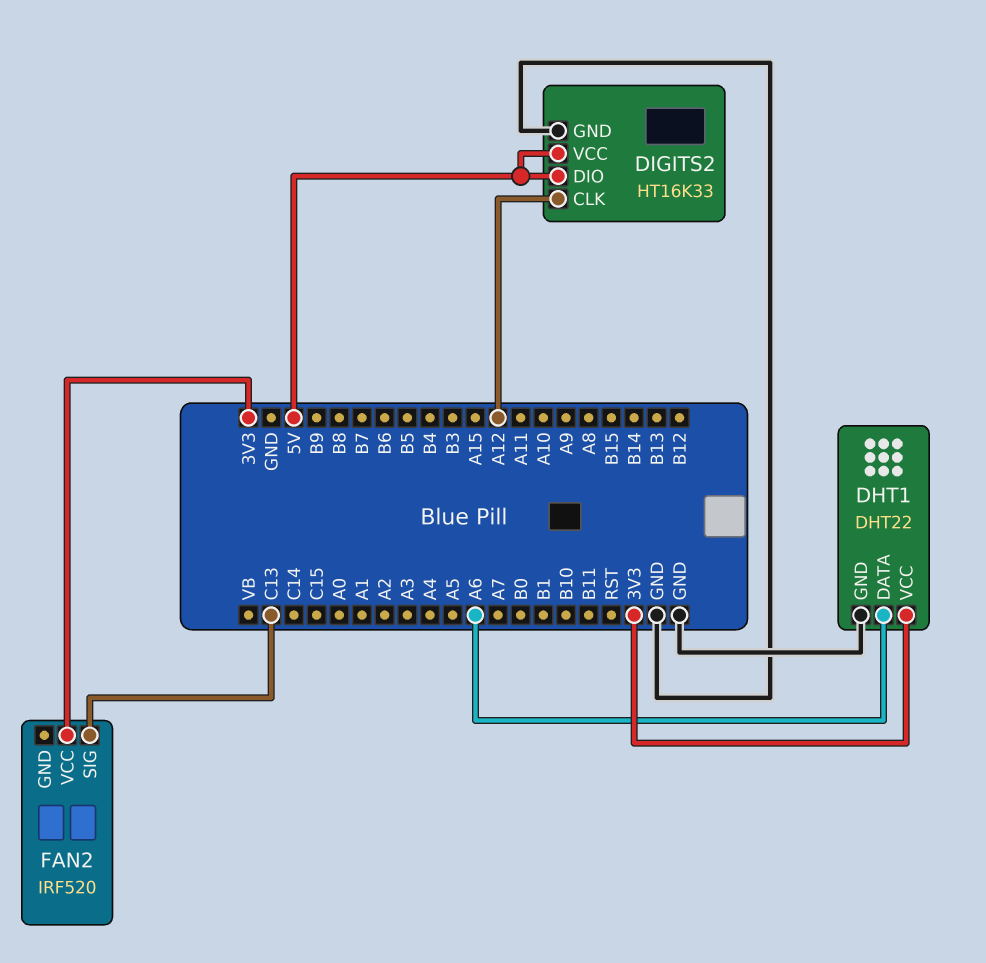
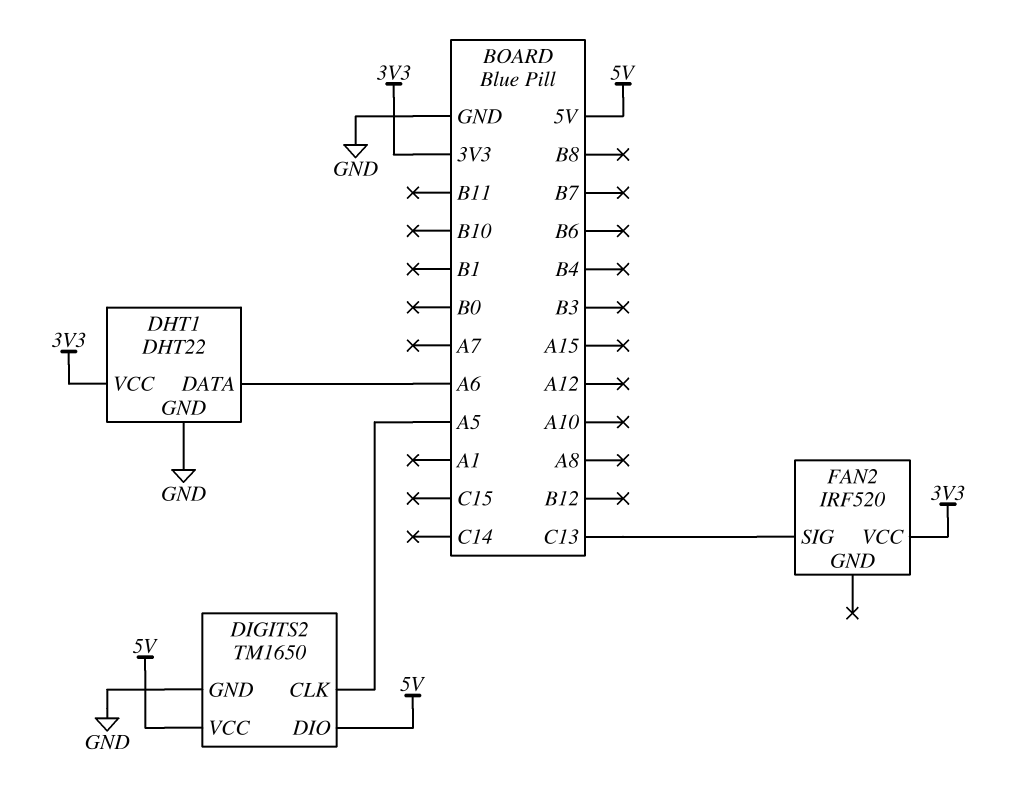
DIGITS2: HT16K33 -> TM1650
DIGITS2 pin CLK: A12 -> A5

